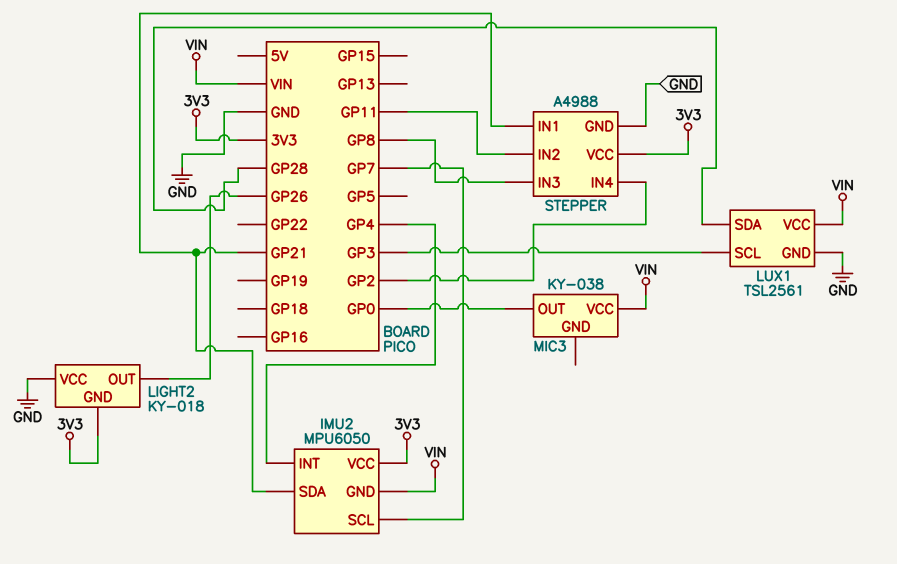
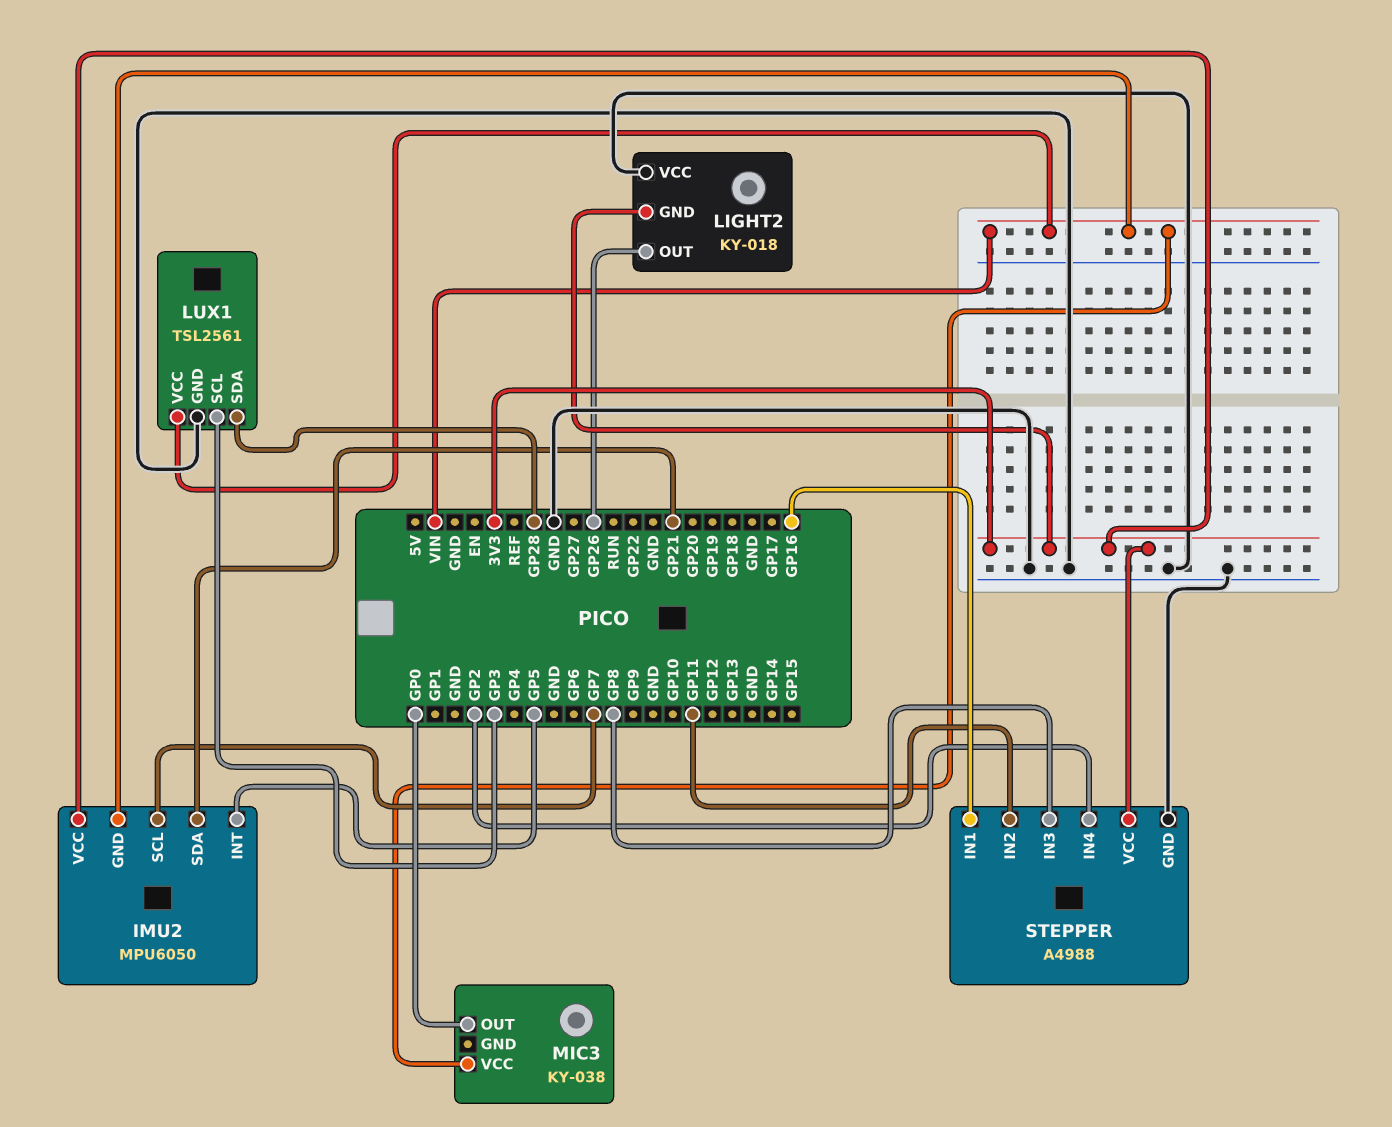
IMU2 pin INT: GP4 -> GP5
STEPPER pin IN1: GP21 -> GP16

